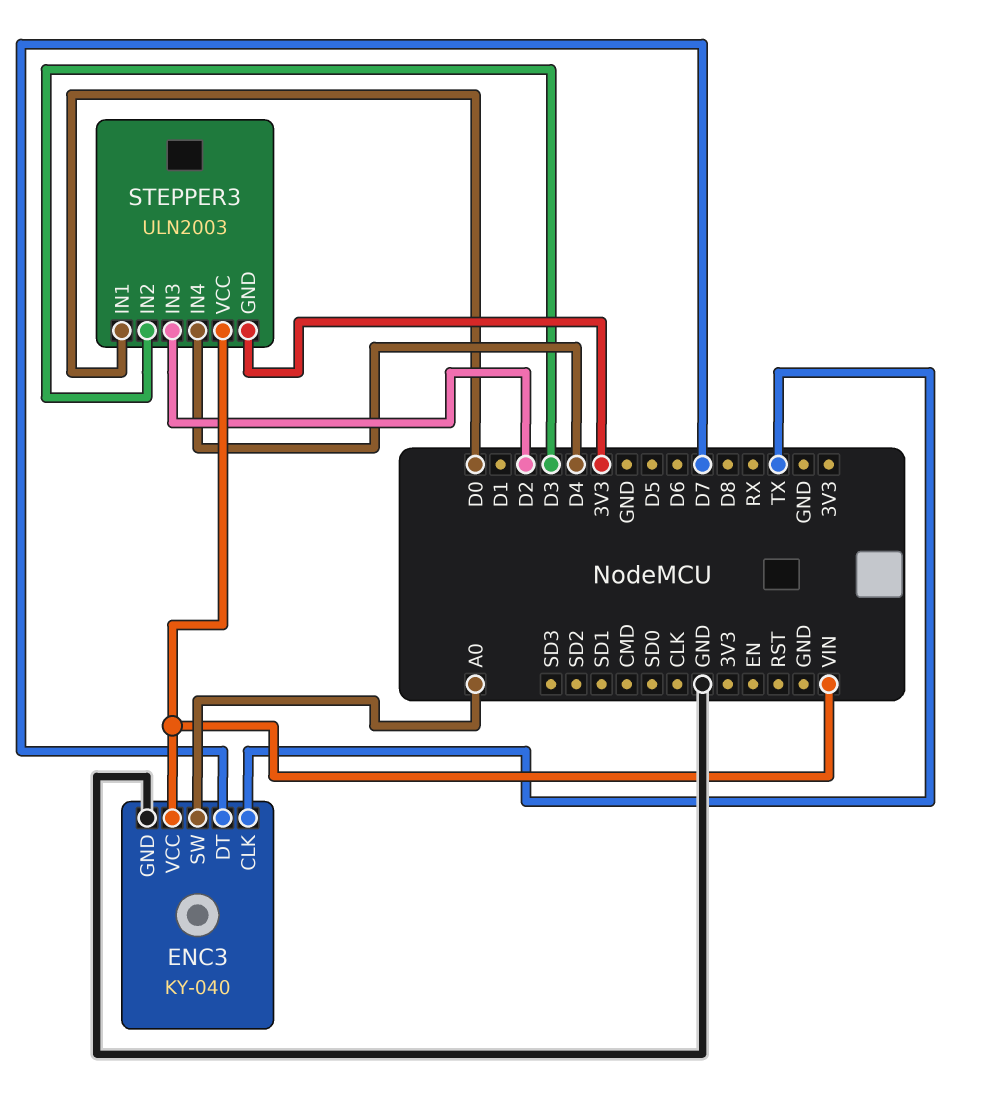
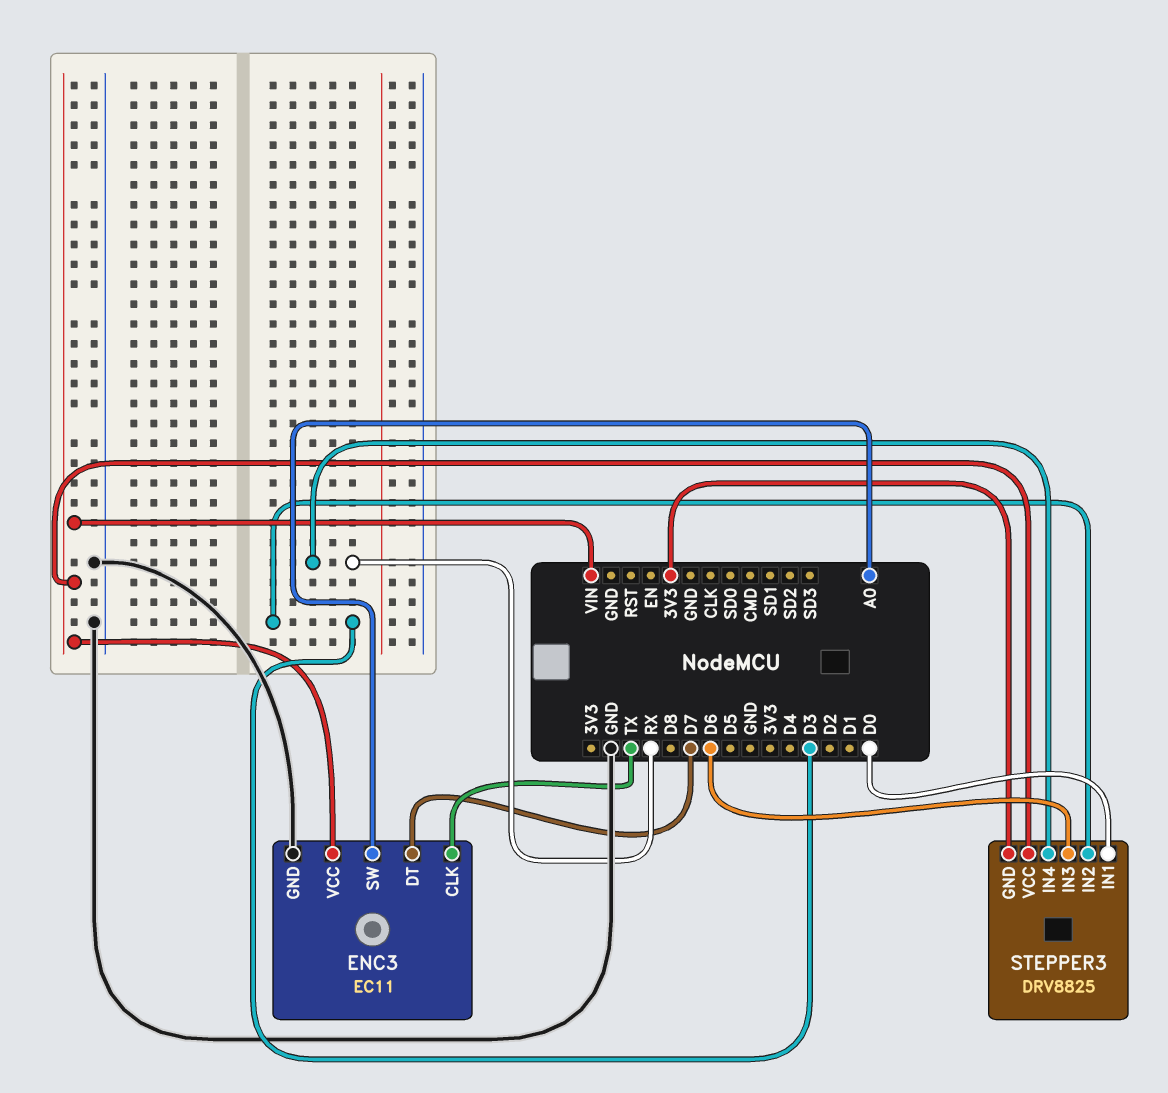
ENC3: KY-040 -> EC11
STEPPER3: ULN2003 -> DRV8825
STEPPER3 pin IN3: D2 -> D6
STEPPER3 pin IN4: D4 -> RX

